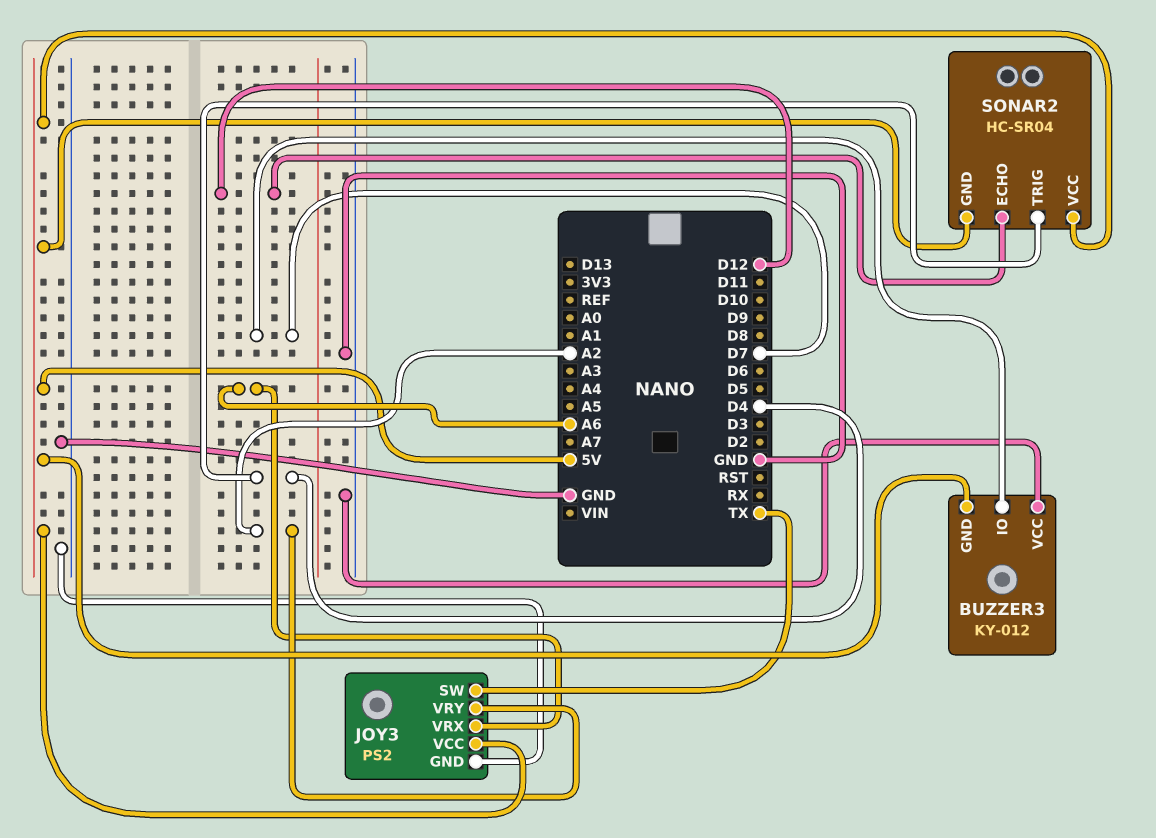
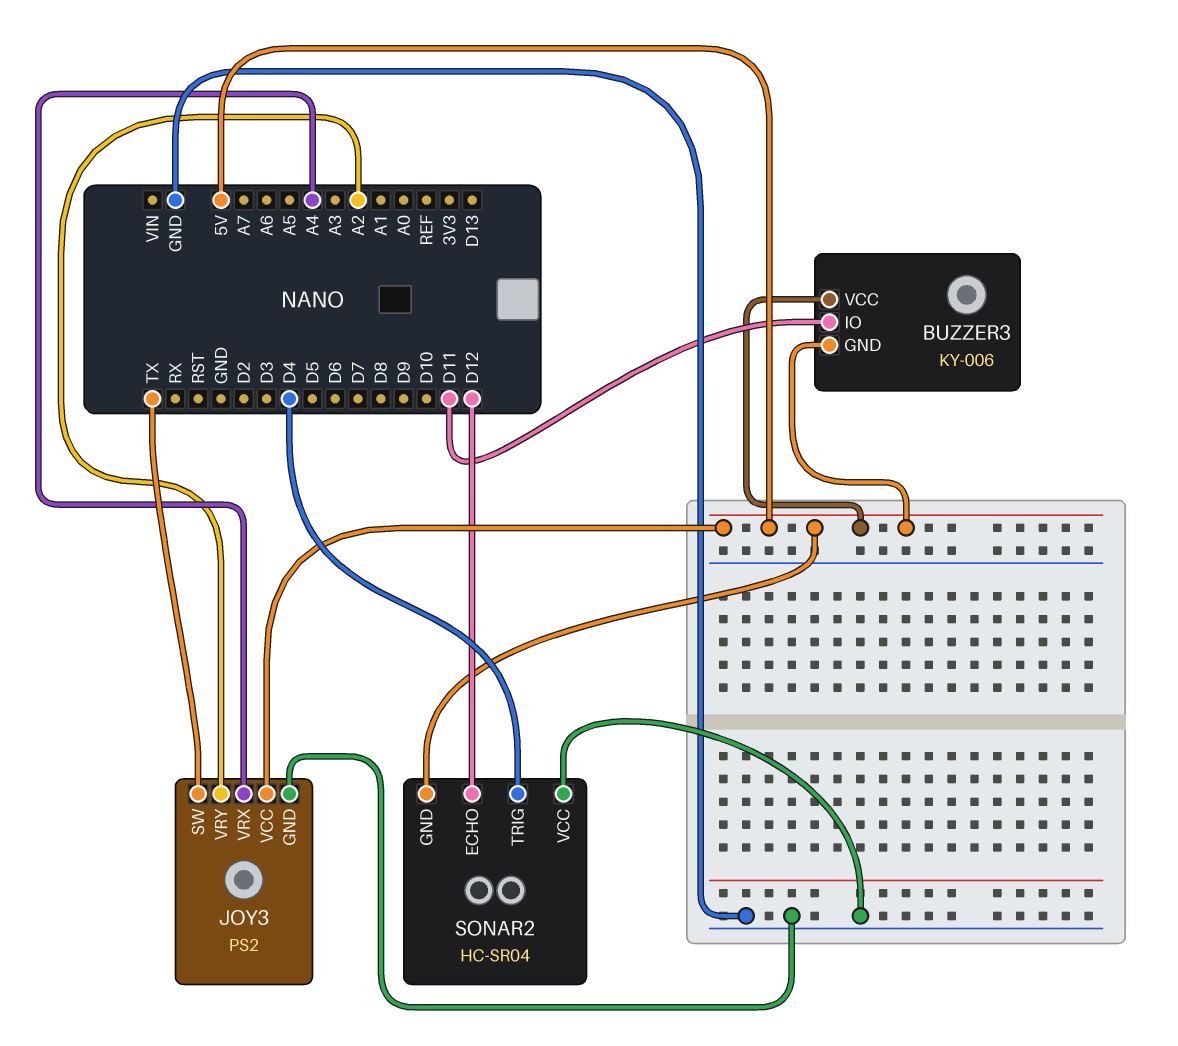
BUZZER3: KY-012 -> KY-006
BUZZER3 pin IO: D7 -> D11
BUZZER3 pin VCC: GND -> 5V
JOY3 pin VRX: A6 -> A4
SONAR2 pin VCC: 5V -> GND

